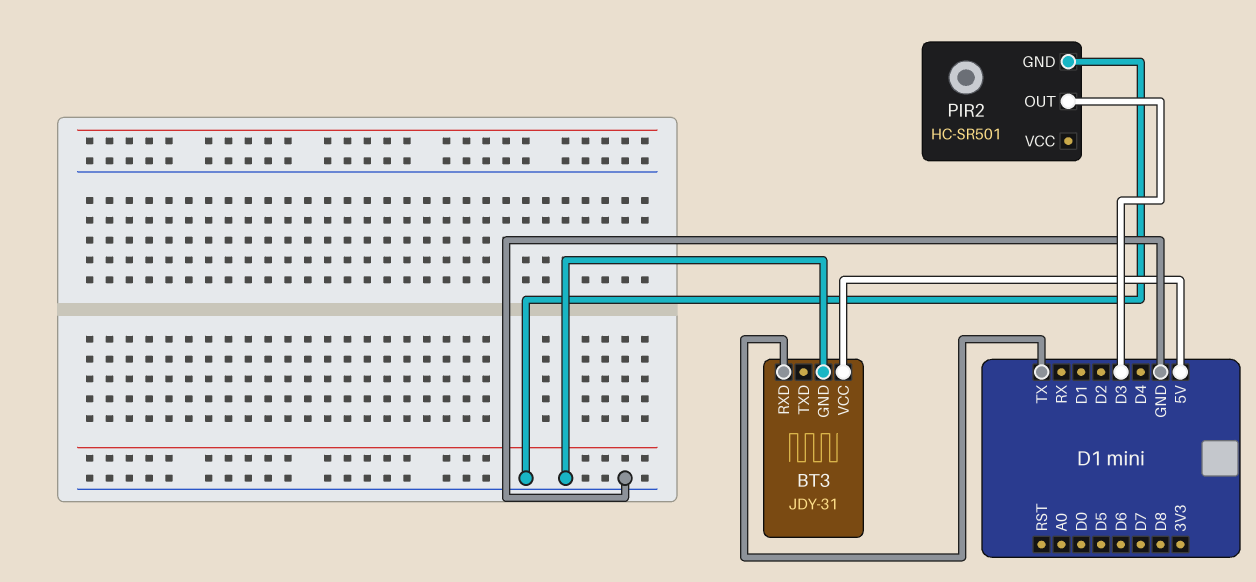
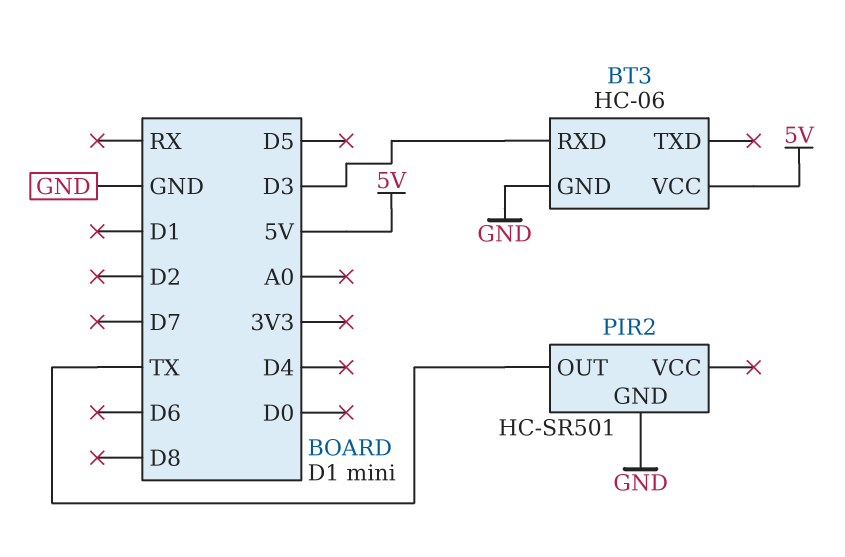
BT3: JDY-31 -> HC-06
BT3 pin RXD: TX -> D3
PIR2 pin OUT: D3 -> TX

